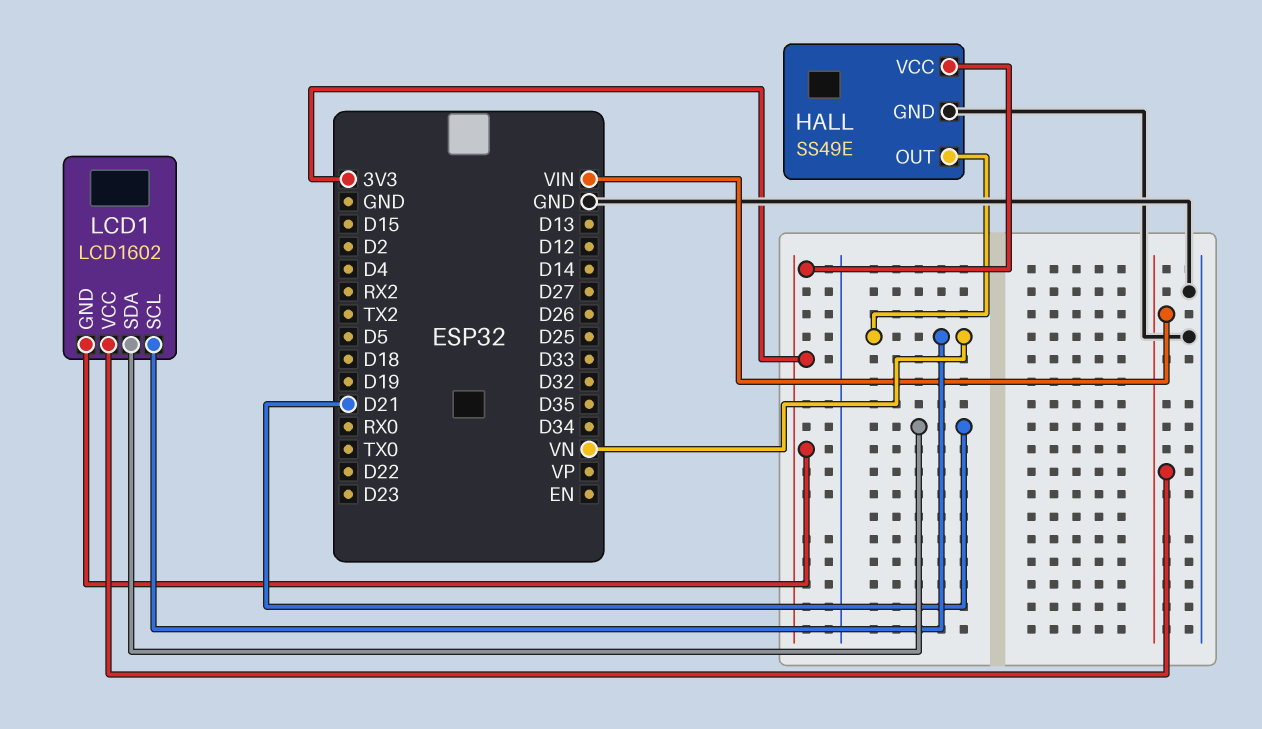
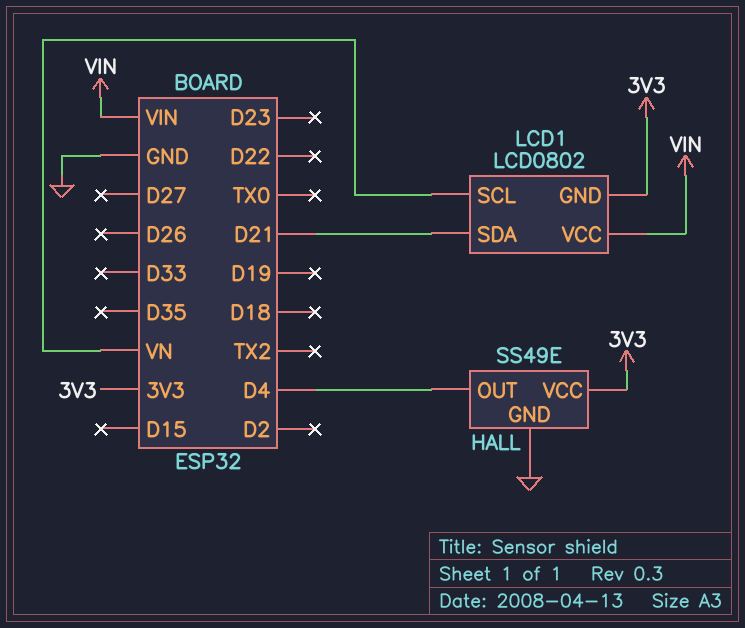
HALL pin OUT: VN -> D4
LCD1: LCD1602 -> LCD0802

